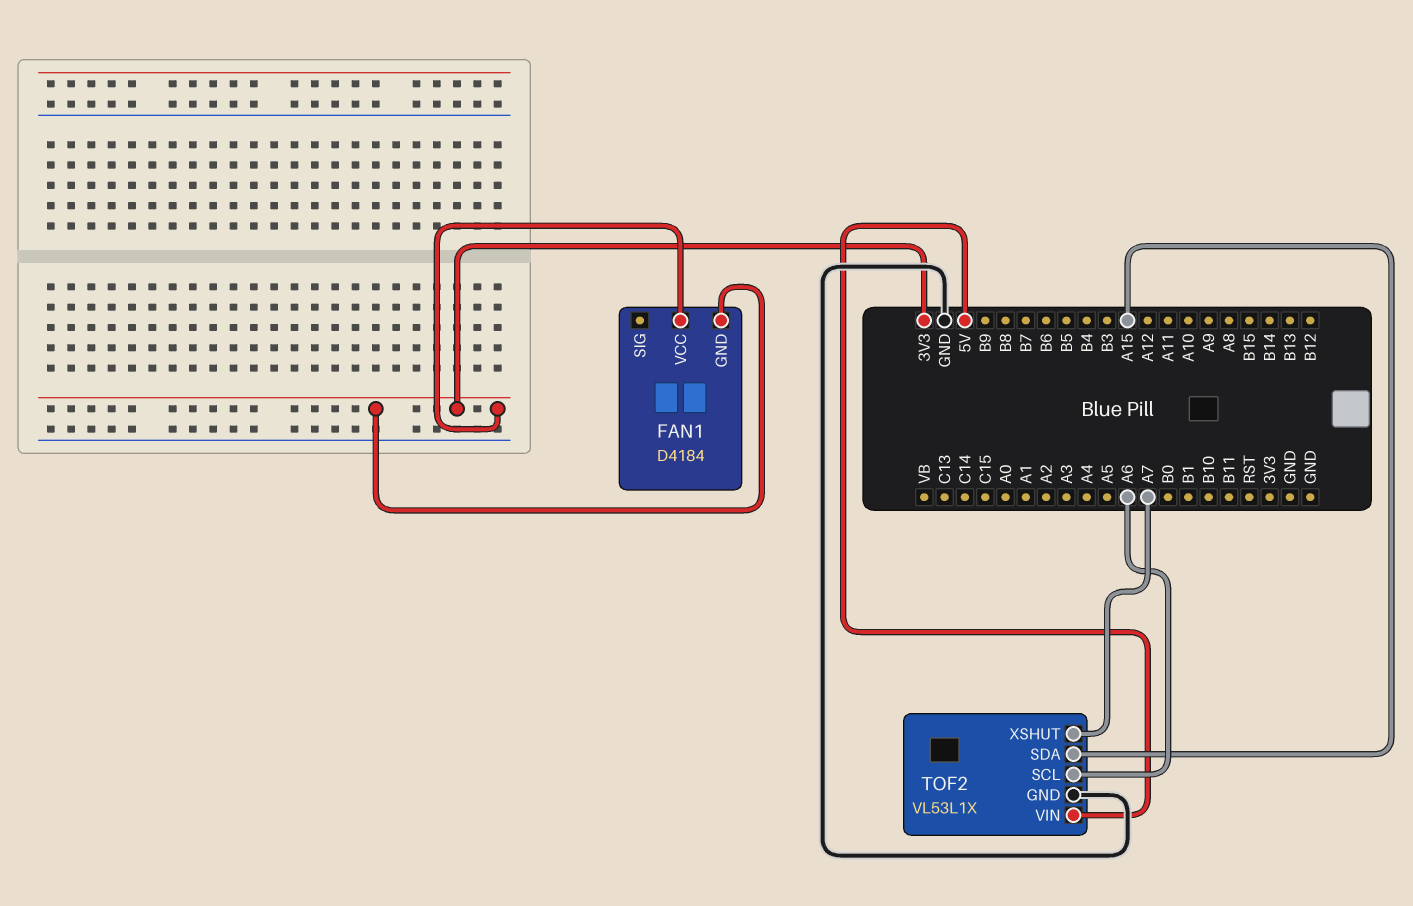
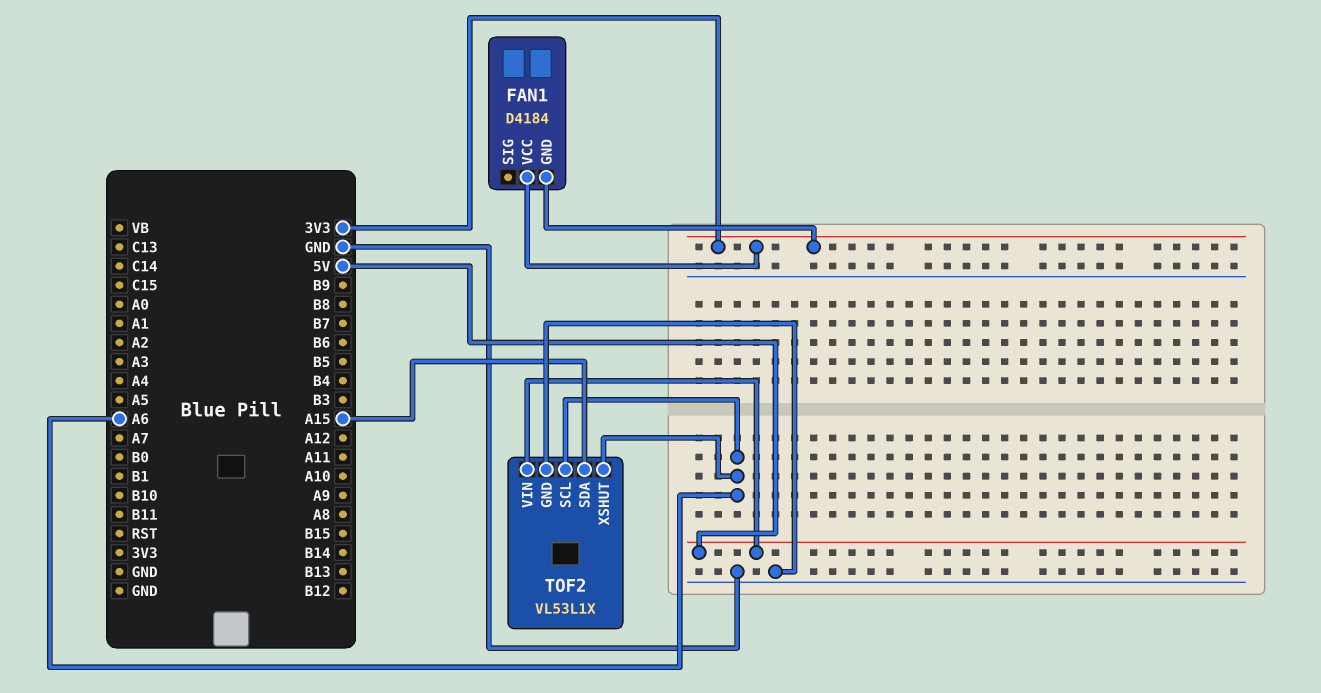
TOF2 pin XSHUT: A7 -> A6

